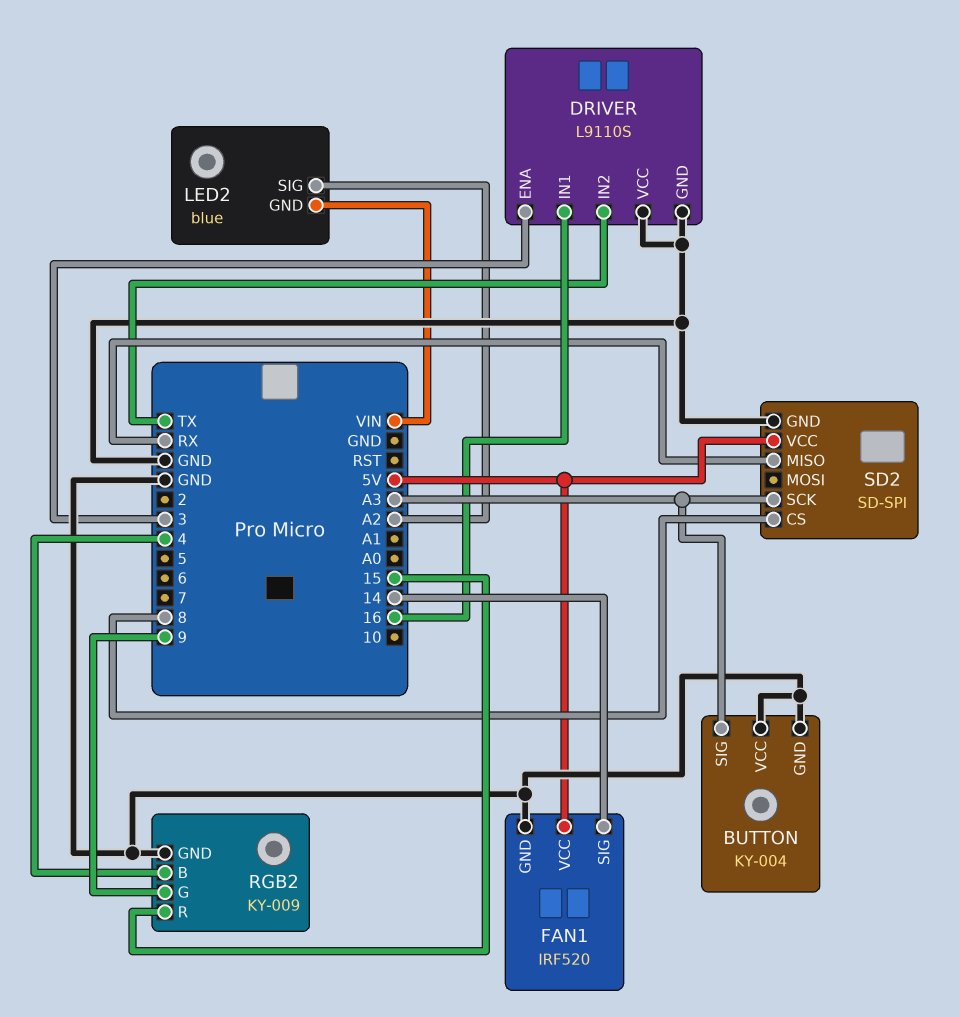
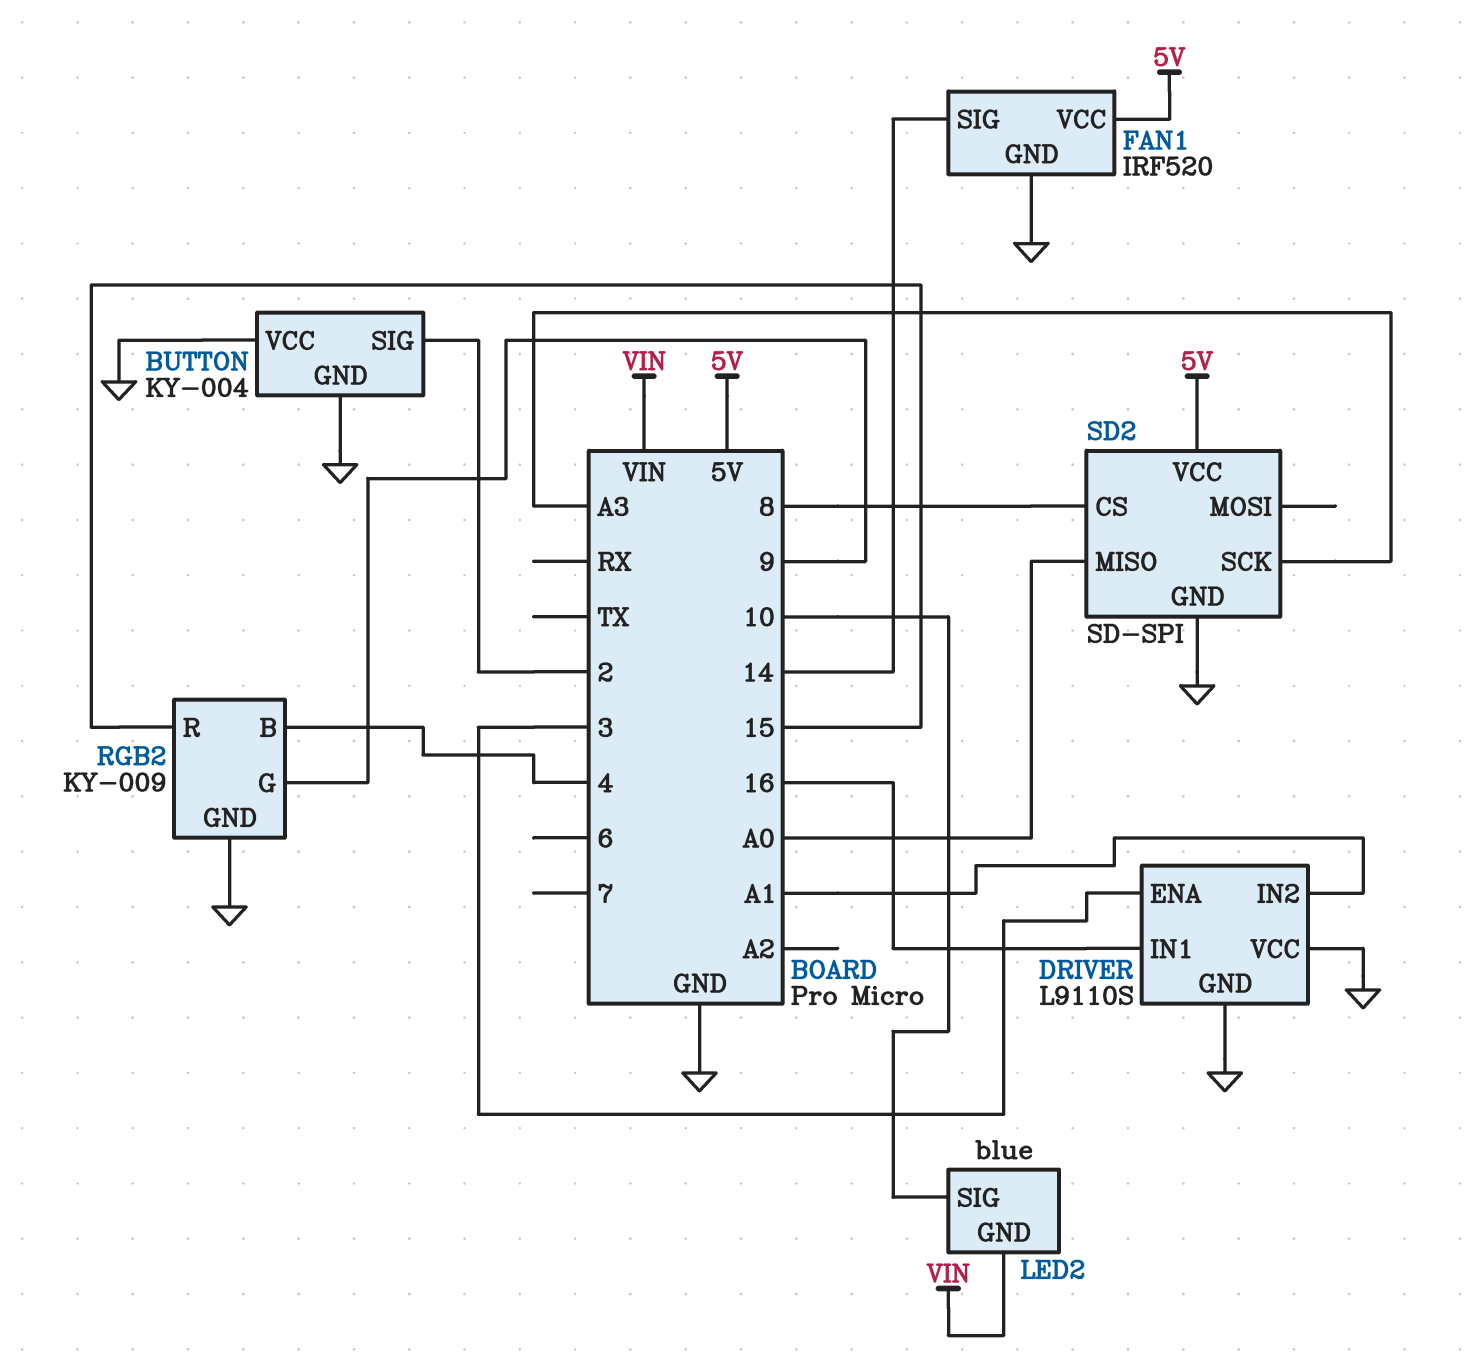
BUTTON pin SIG: A3 -> 2
DRIVER pin IN2: TX -> A1
LED2 pin SIG: A2 -> 10
SD2 pin MISO: RX -> A0

